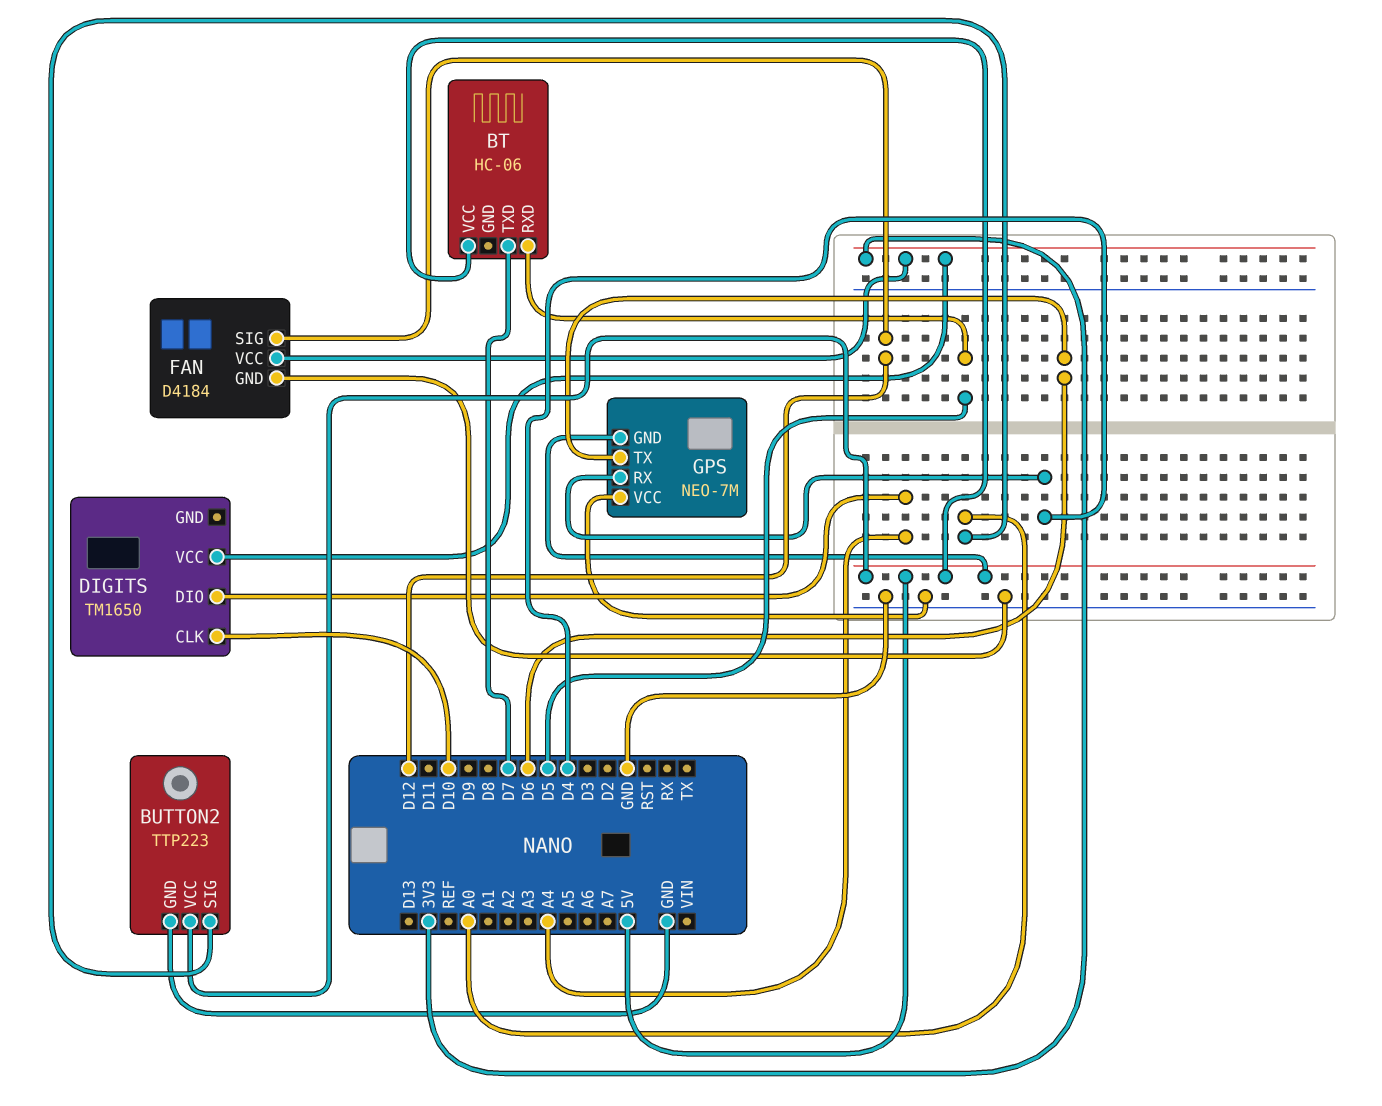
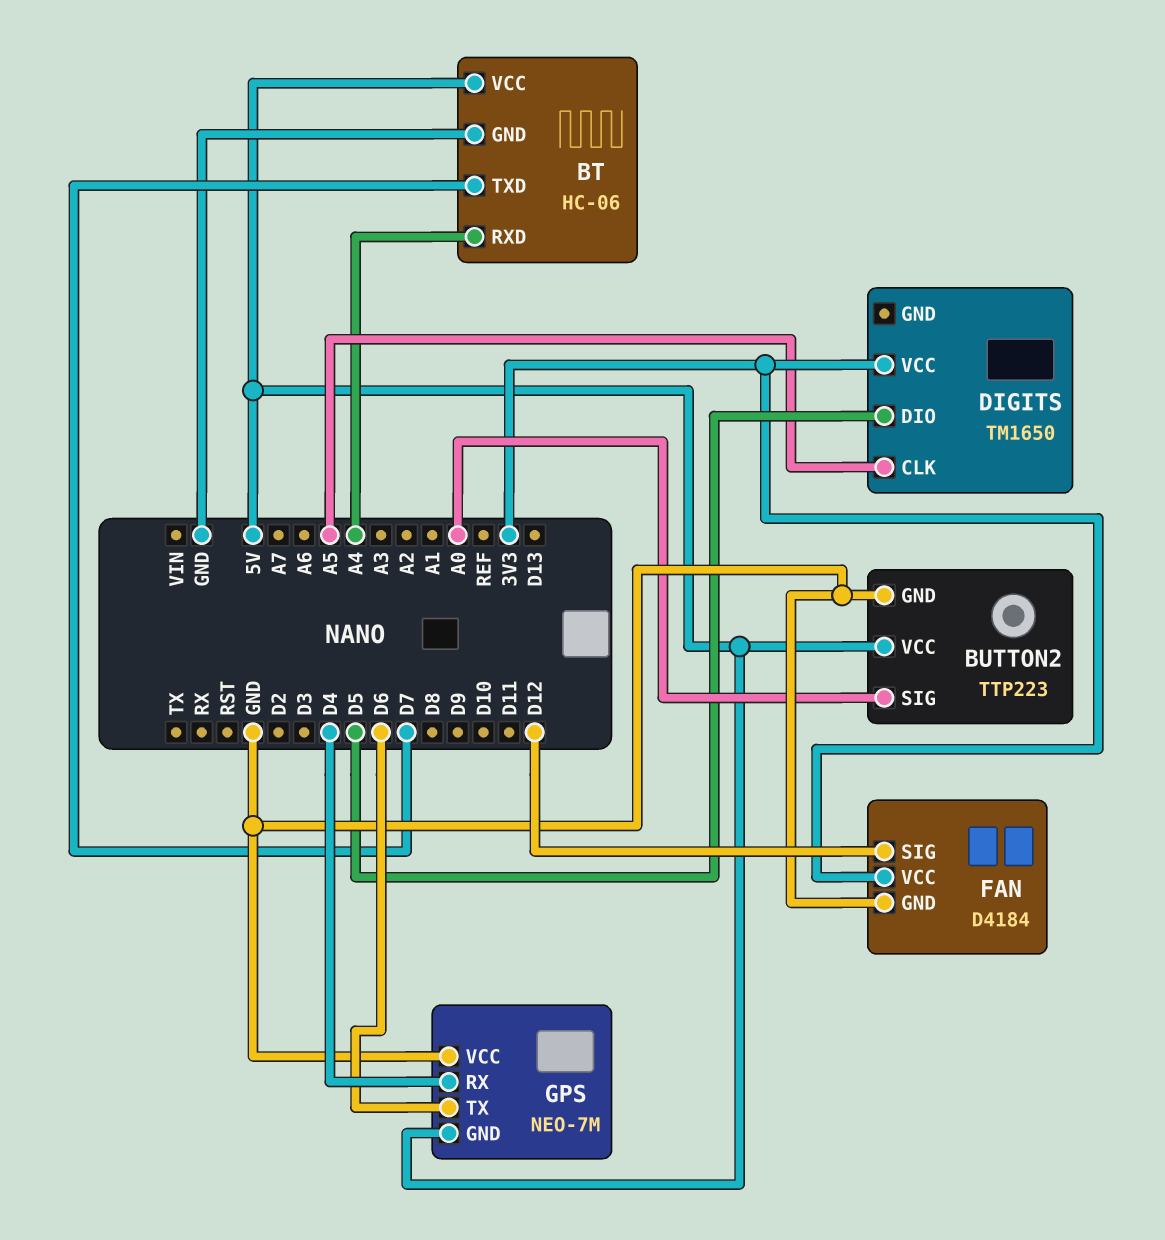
BT pin GND: none -> GND
BT pin RXD: D5 -> A4
DIGITS pin CLK: D10 -> A5
DIGITS pin DIO: A4 -> D5

